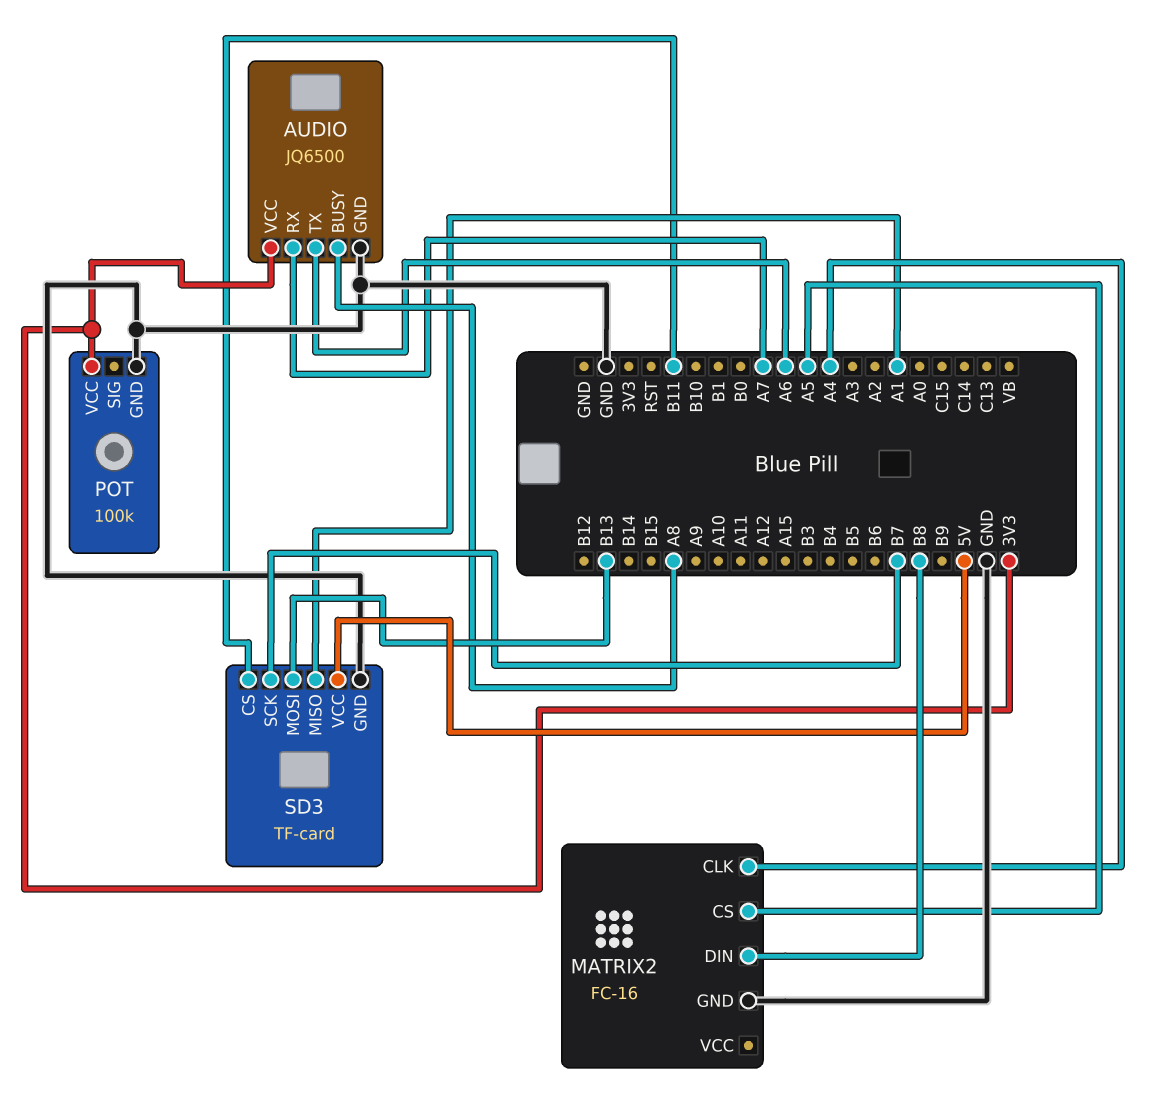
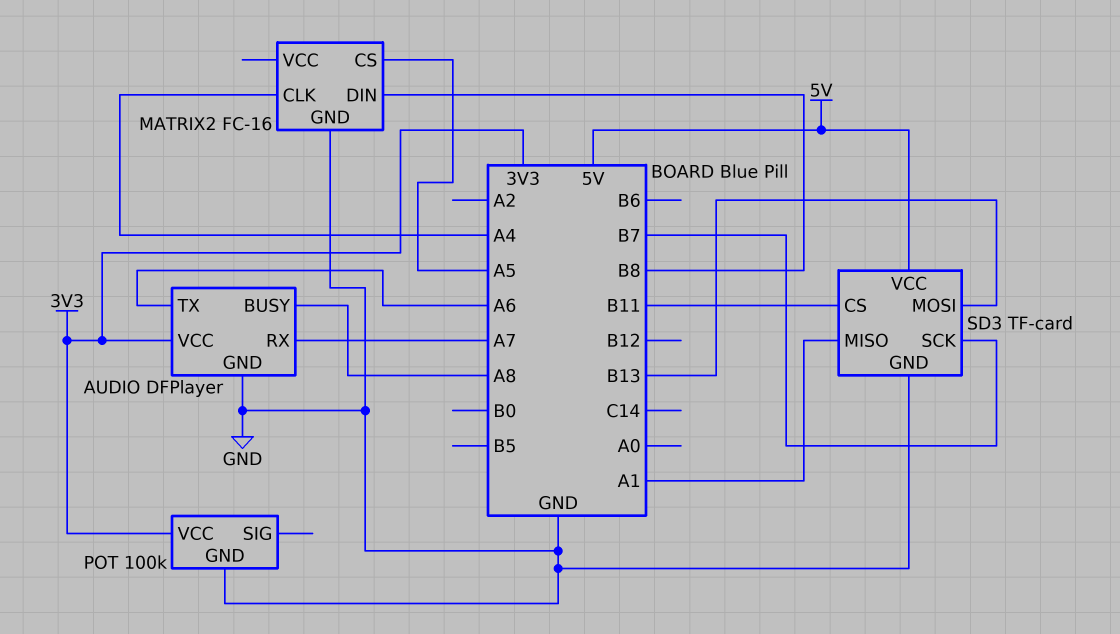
AUDIO: JQ6500 -> DFPlayer

